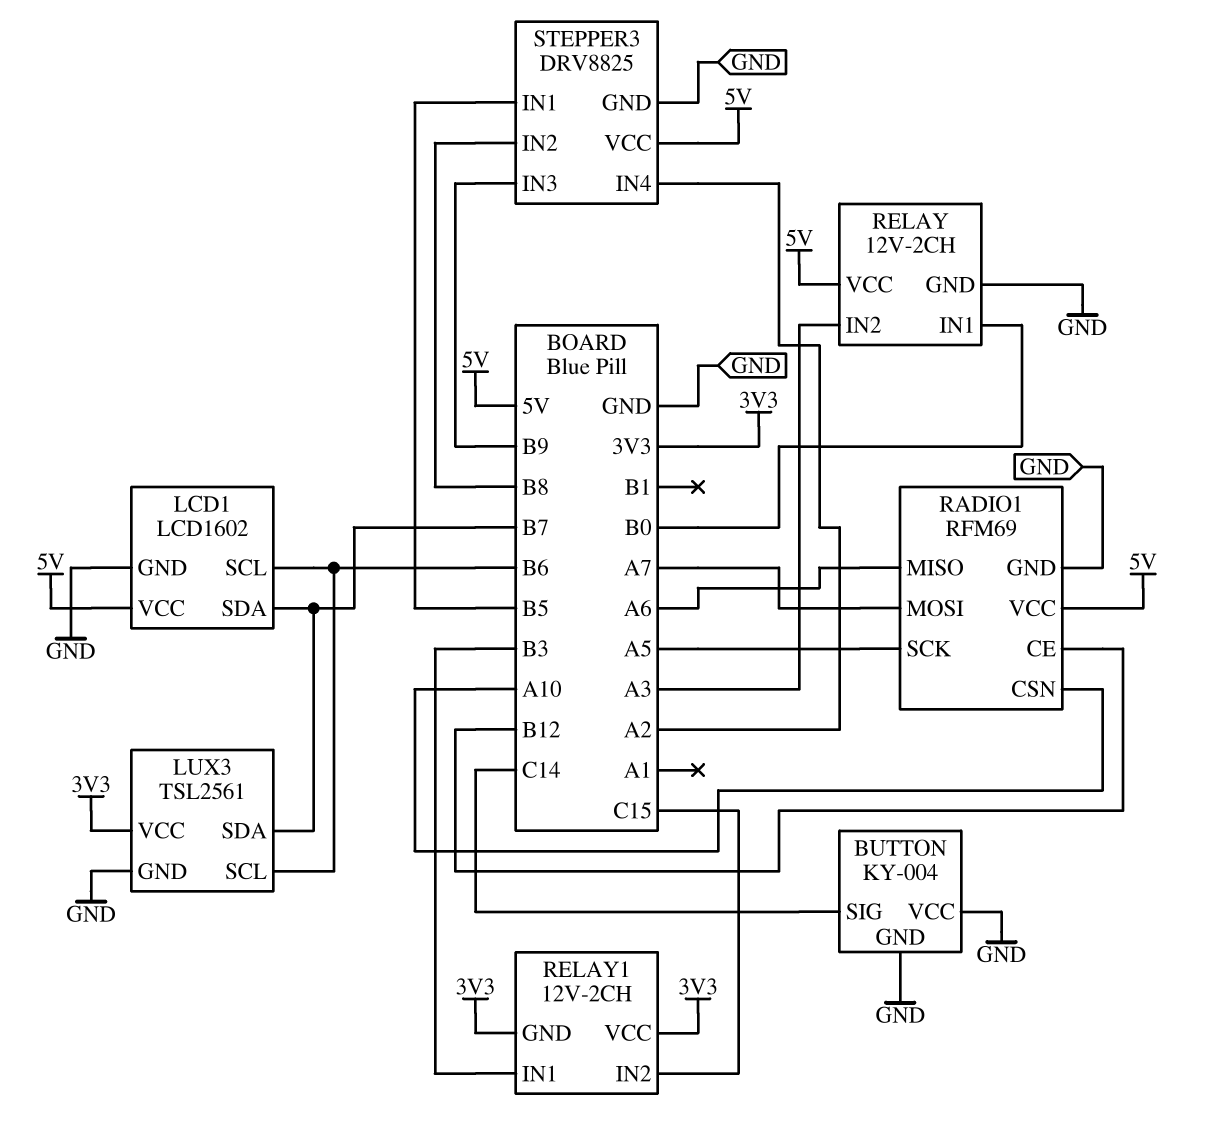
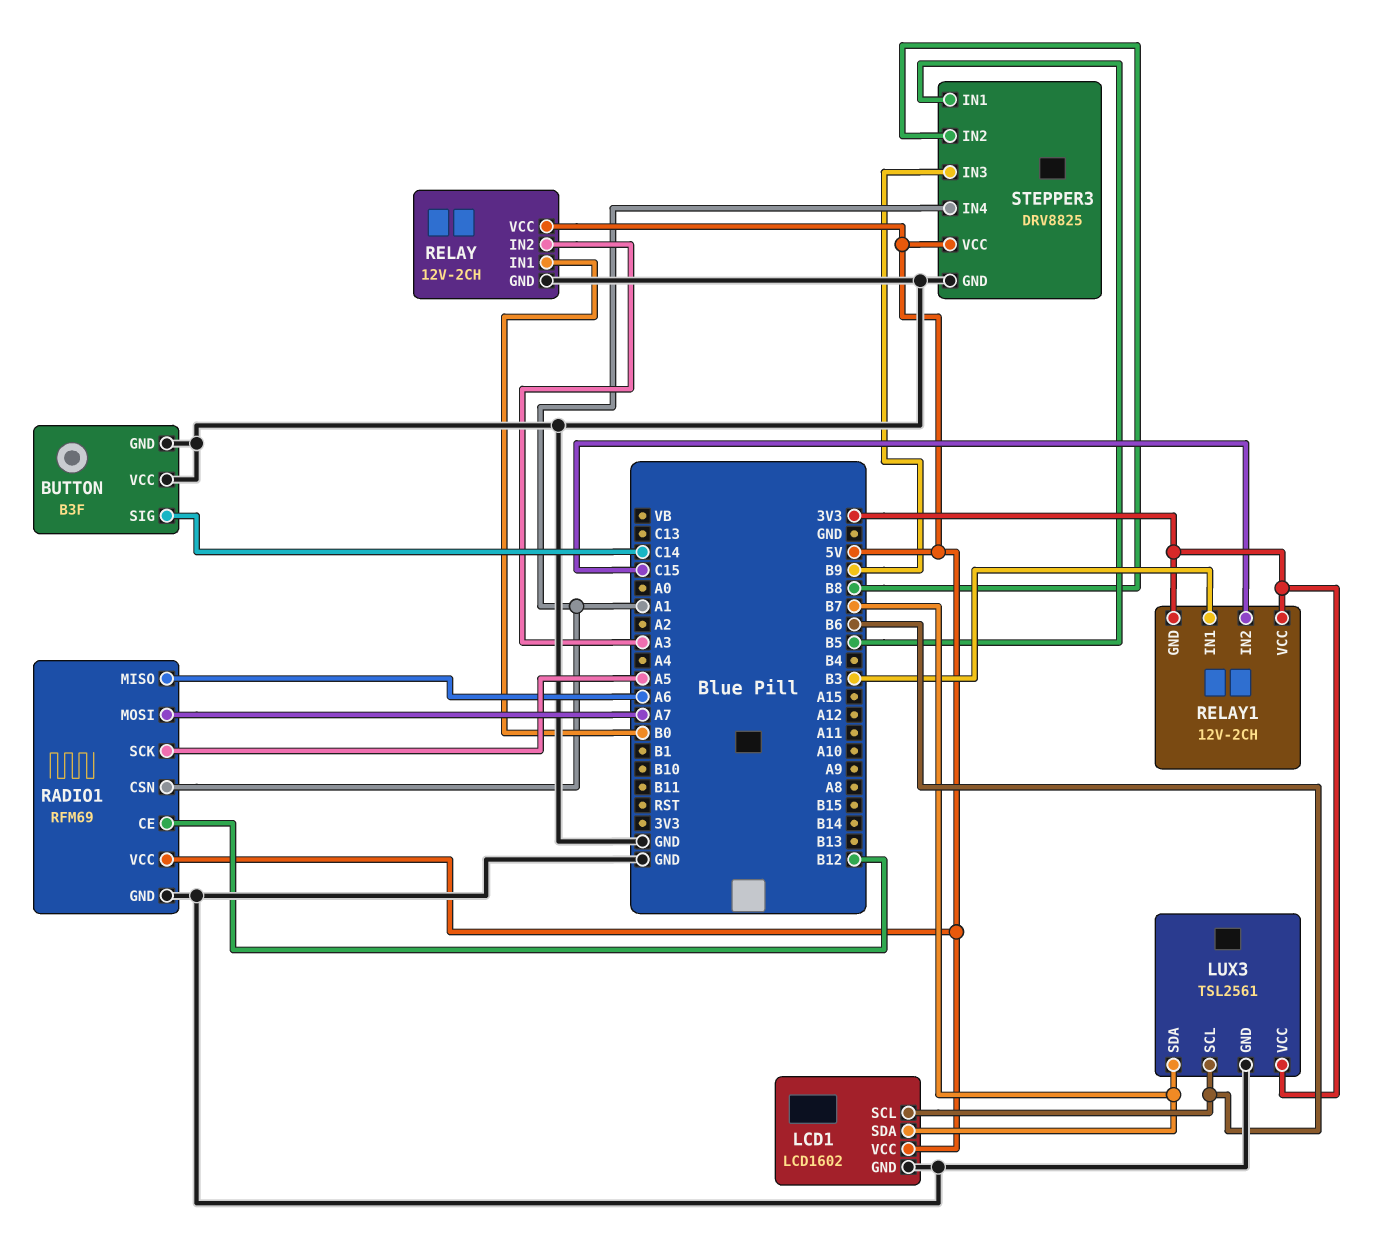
BUTTON: KY-004 -> B3F
RADIO1 pin CSN: A10 -> A1
STEPPER3 pin IN4: A2 -> A1

